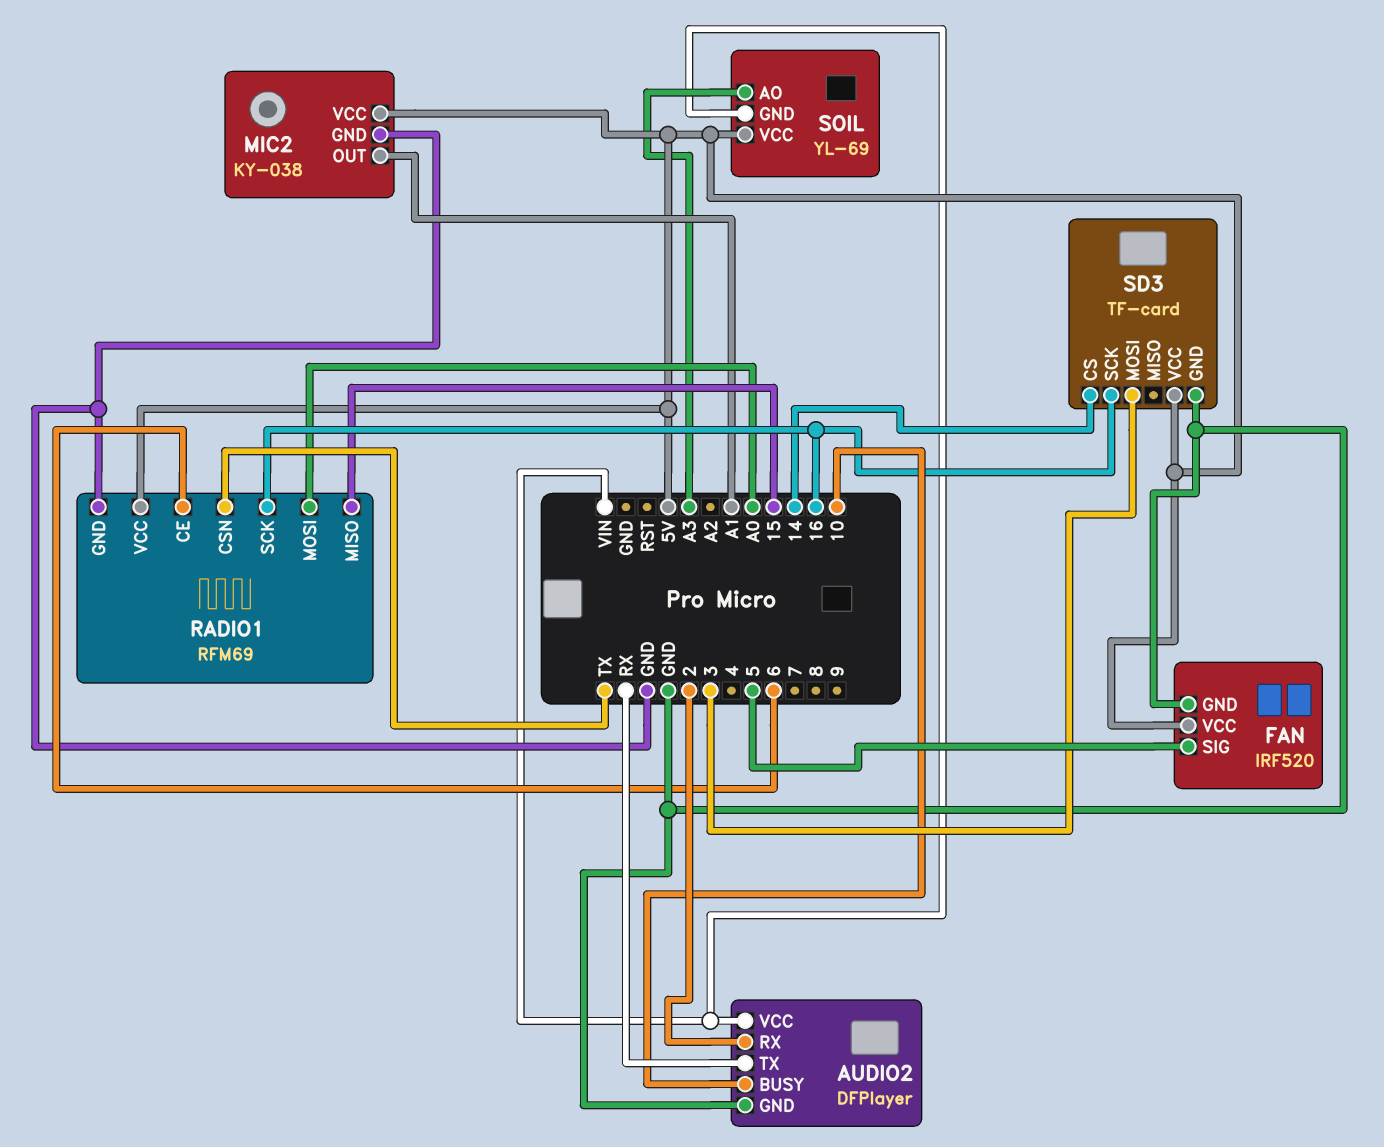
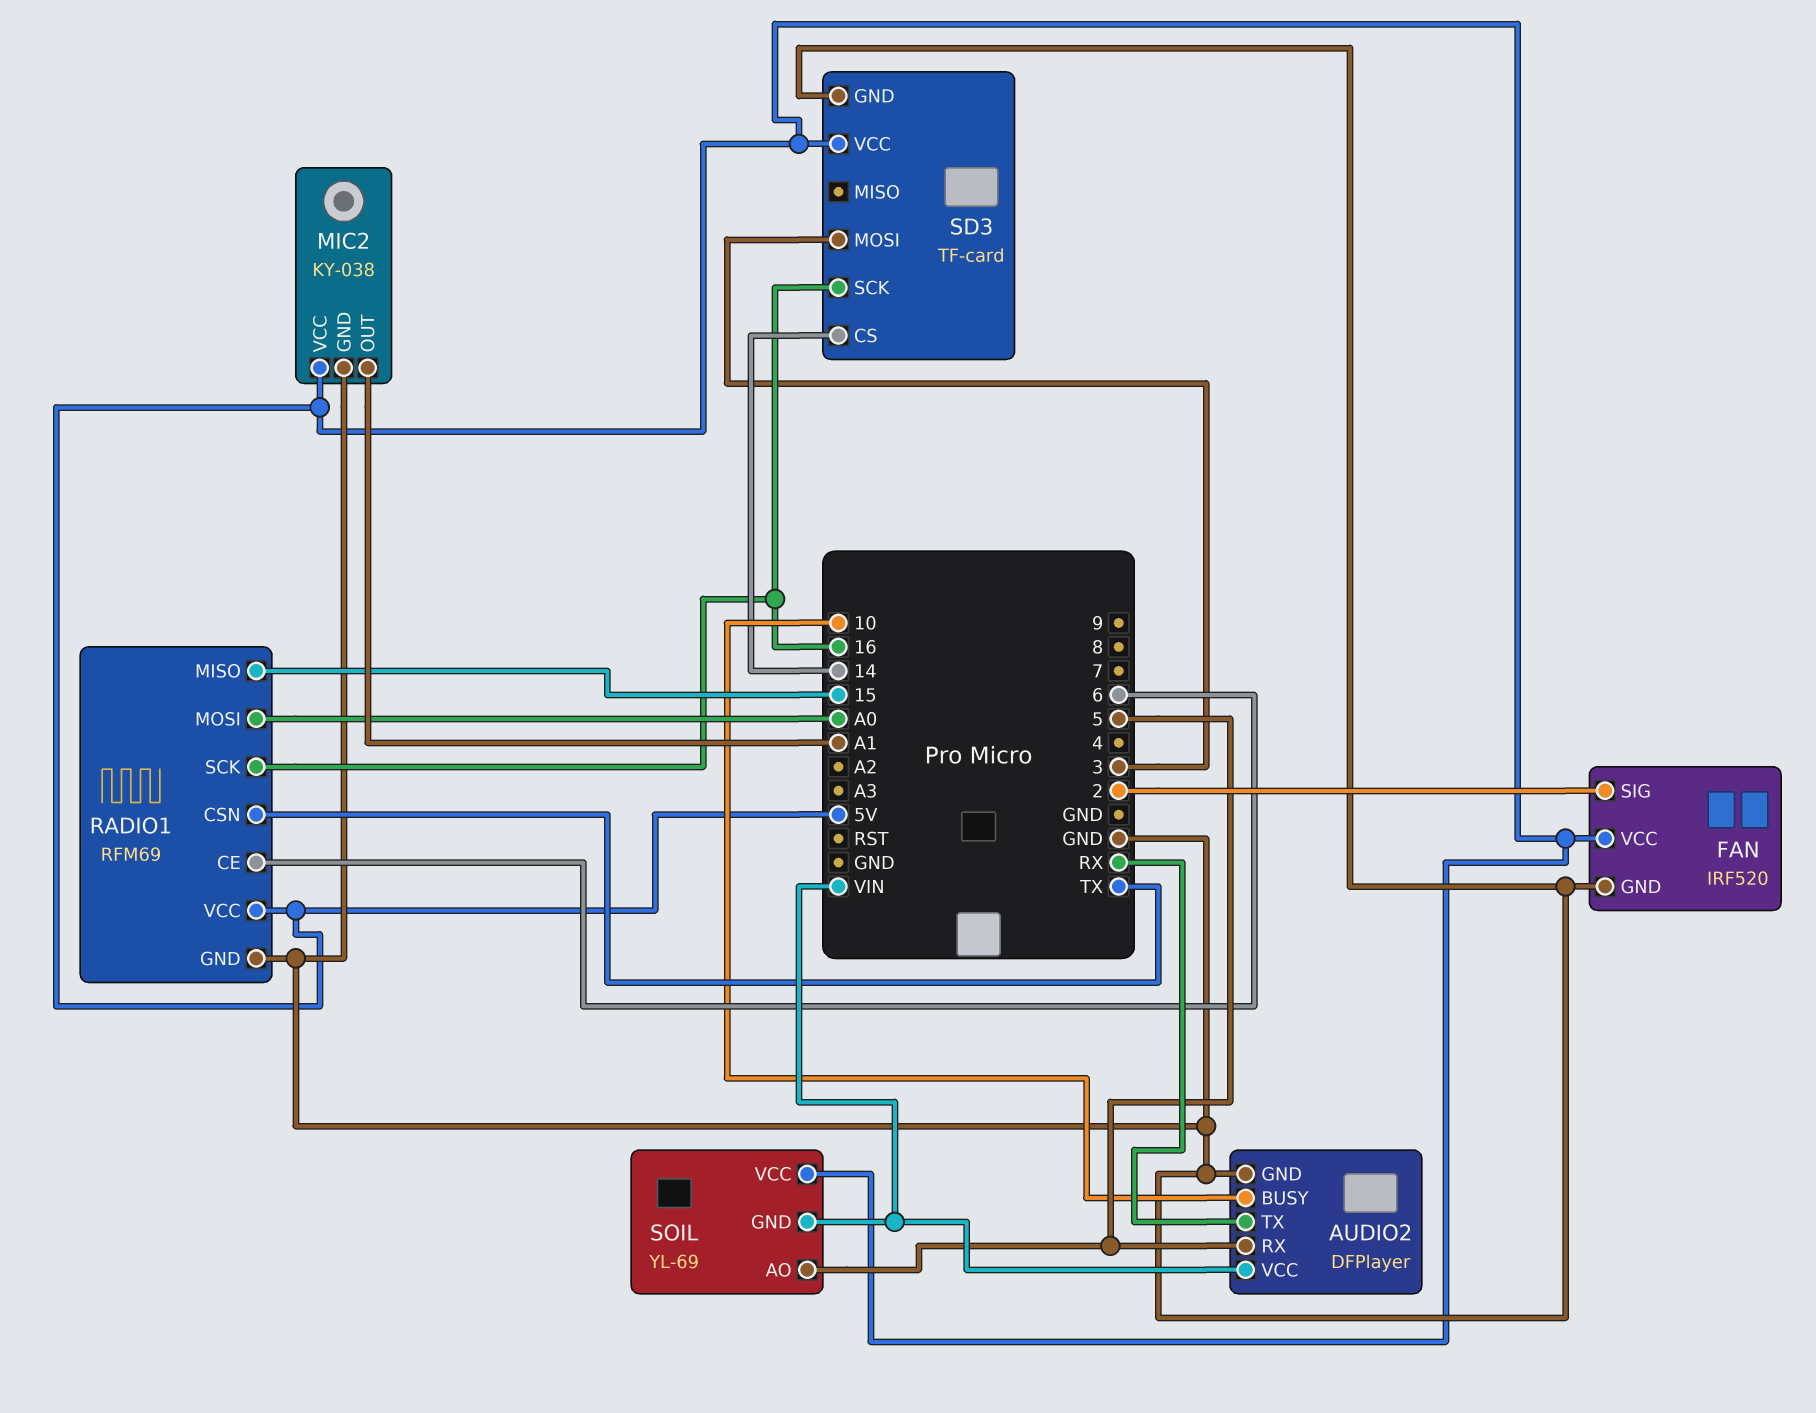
AUDIO2 pin RX: 2 -> 5
FAN pin SIG: 5 -> 2
SOIL pin AO: A3 -> 5

